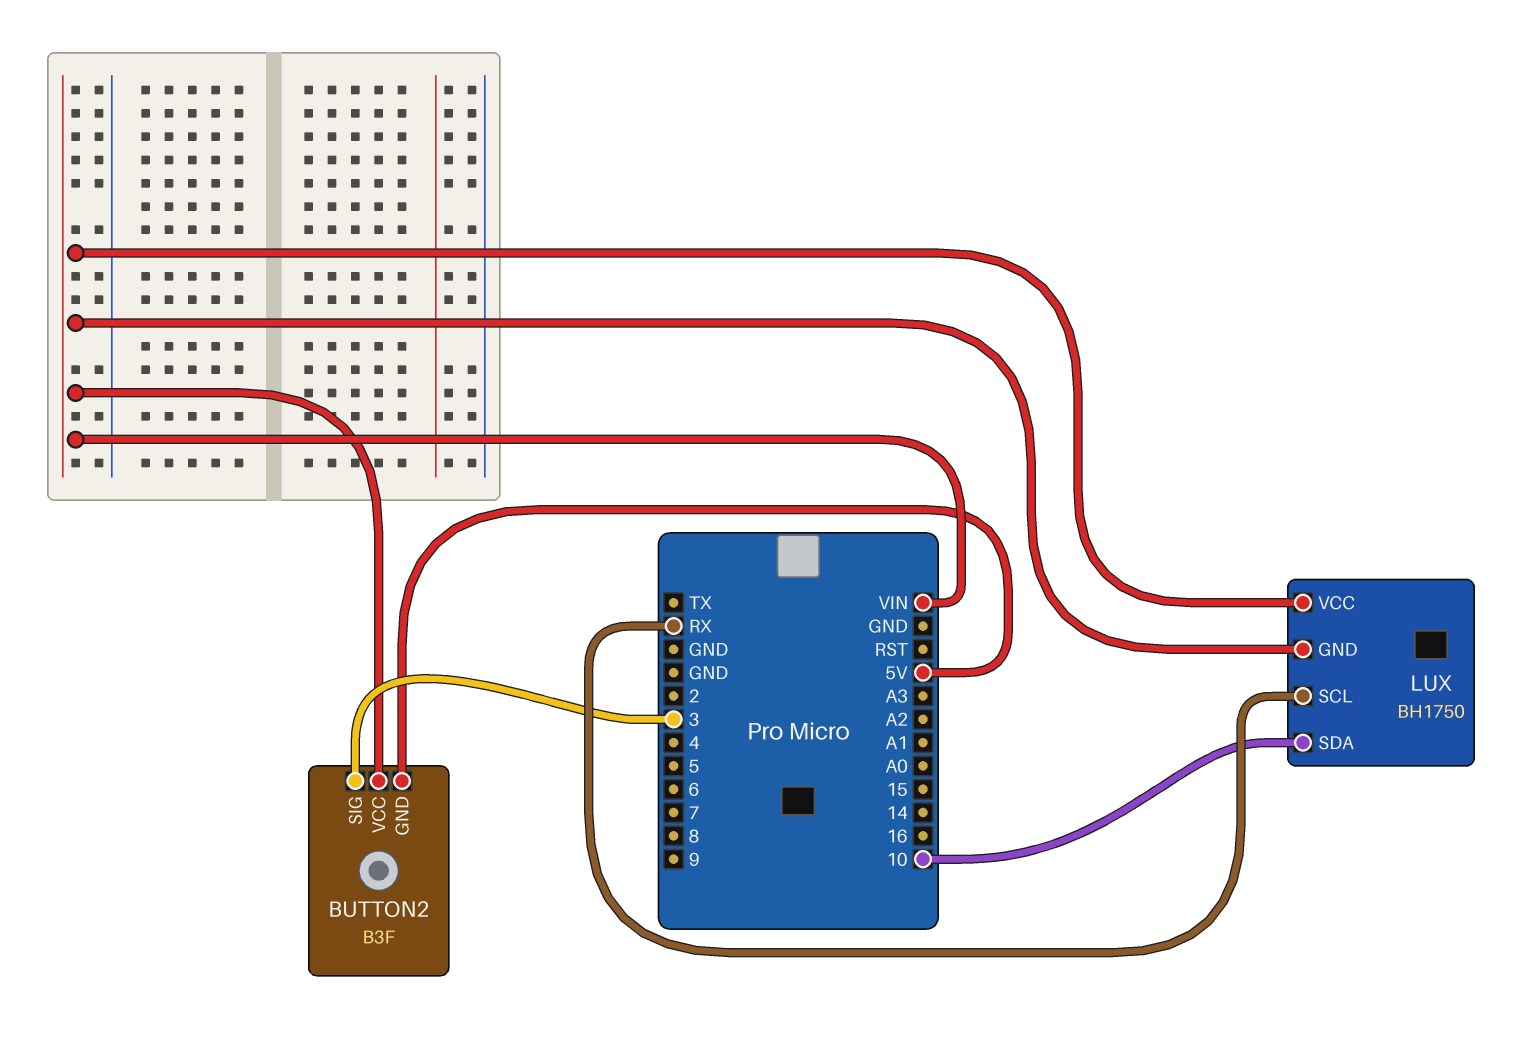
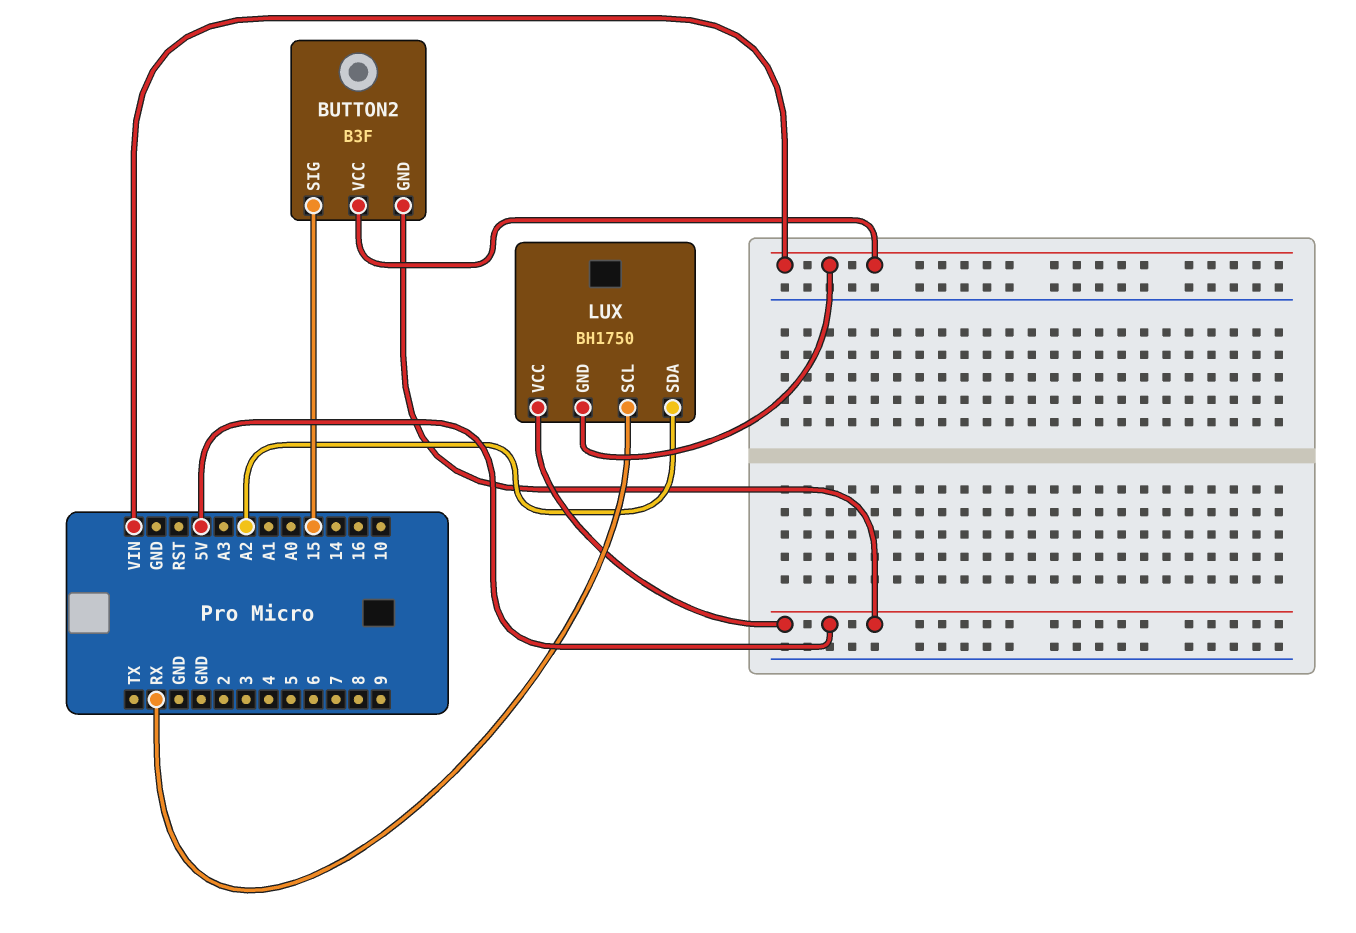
BUTTON2 pin SIG: 3 -> 15
LUX pin SDA: 10 -> A2
LUX pin VCC: VIN -> 5V

